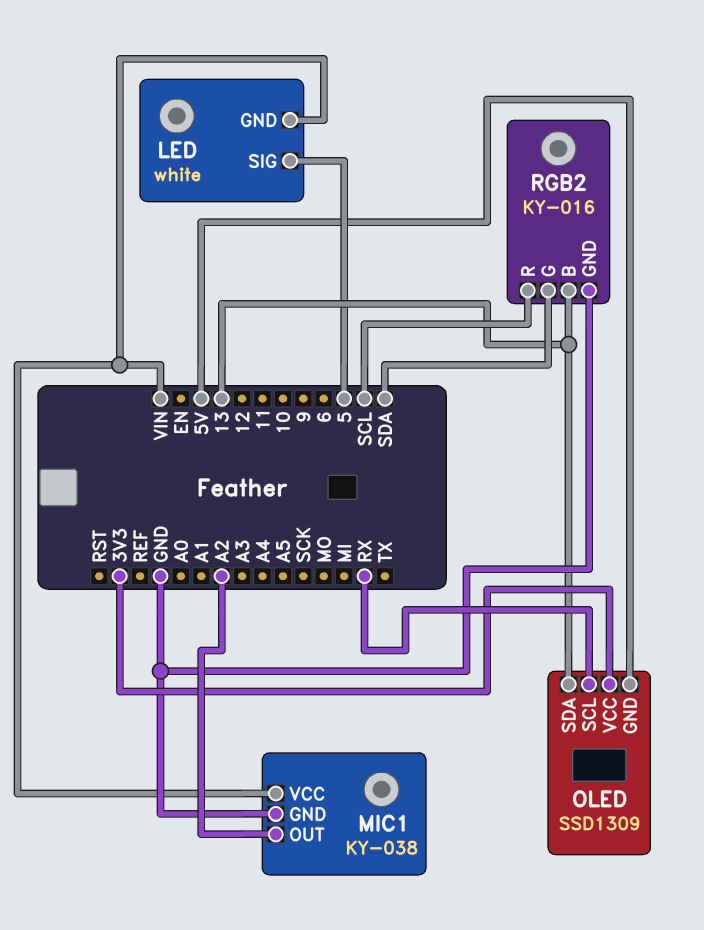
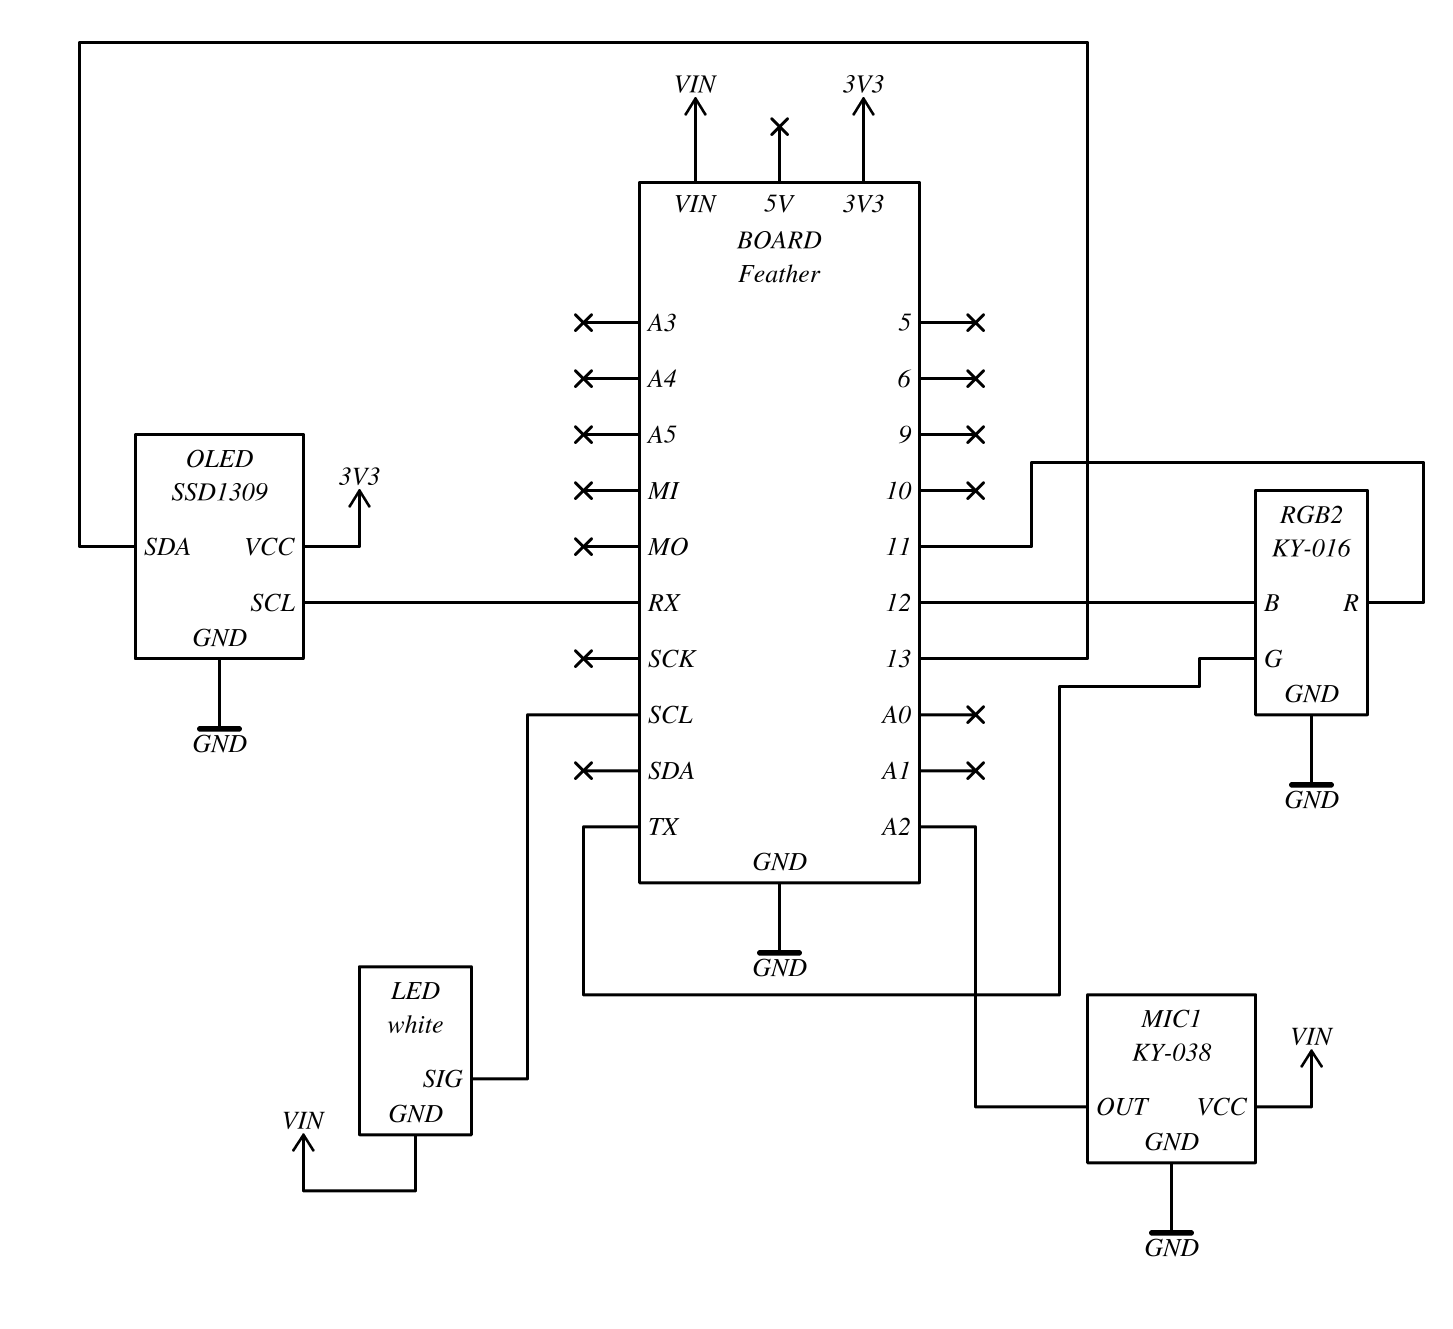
LED pin SIG: 5 -> SCL
OLED pin GND: 5V -> GND
RGB2 pin B: 13 -> 12
RGB2 pin G: SDA -> TX
RGB2 pin R: SCL -> 11

